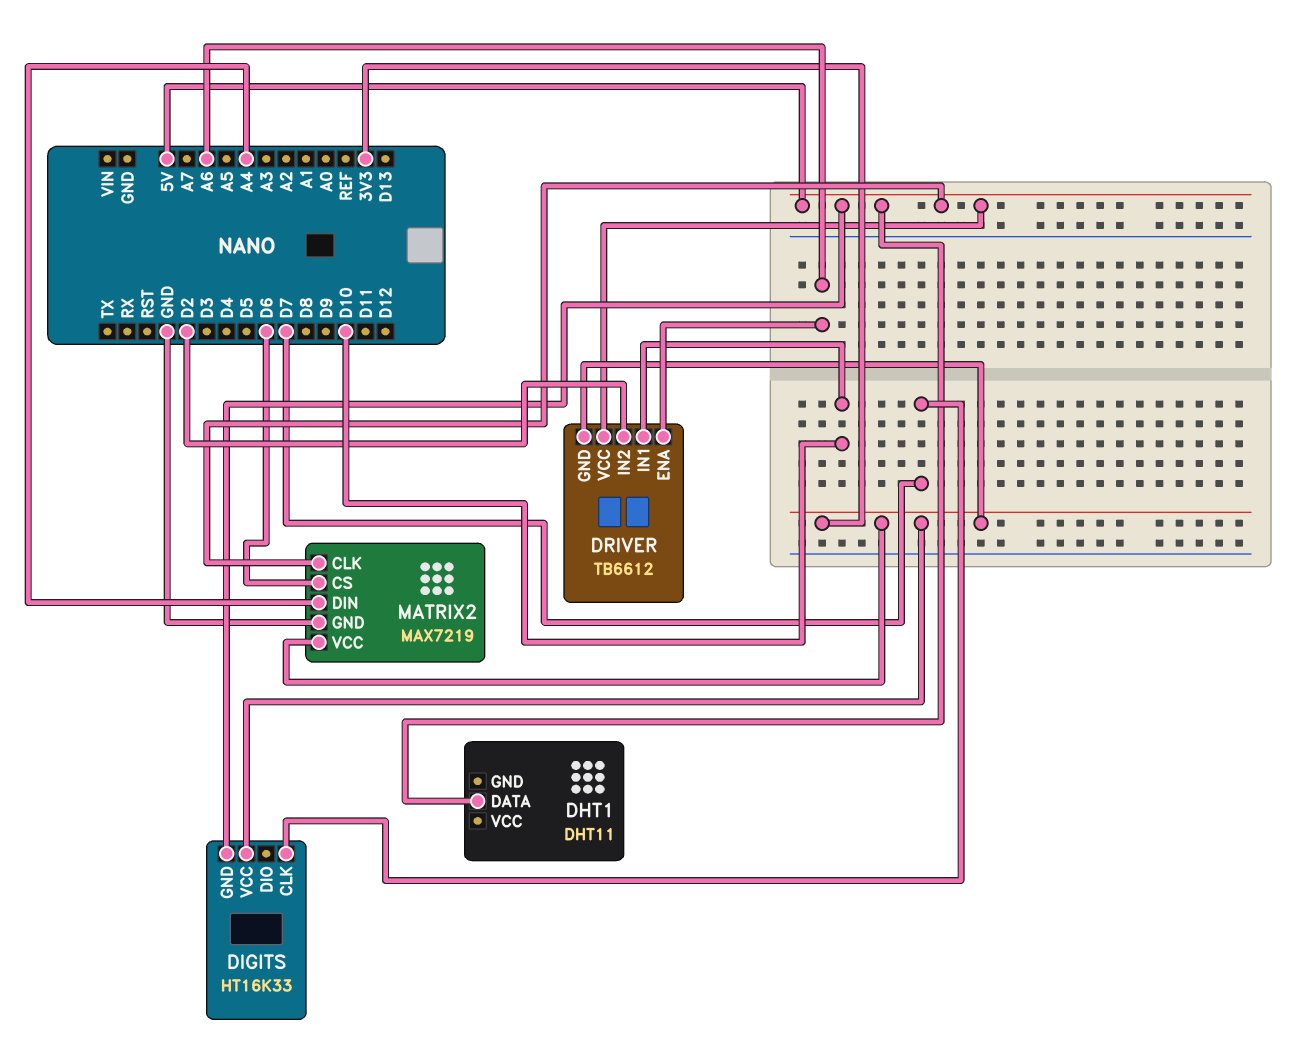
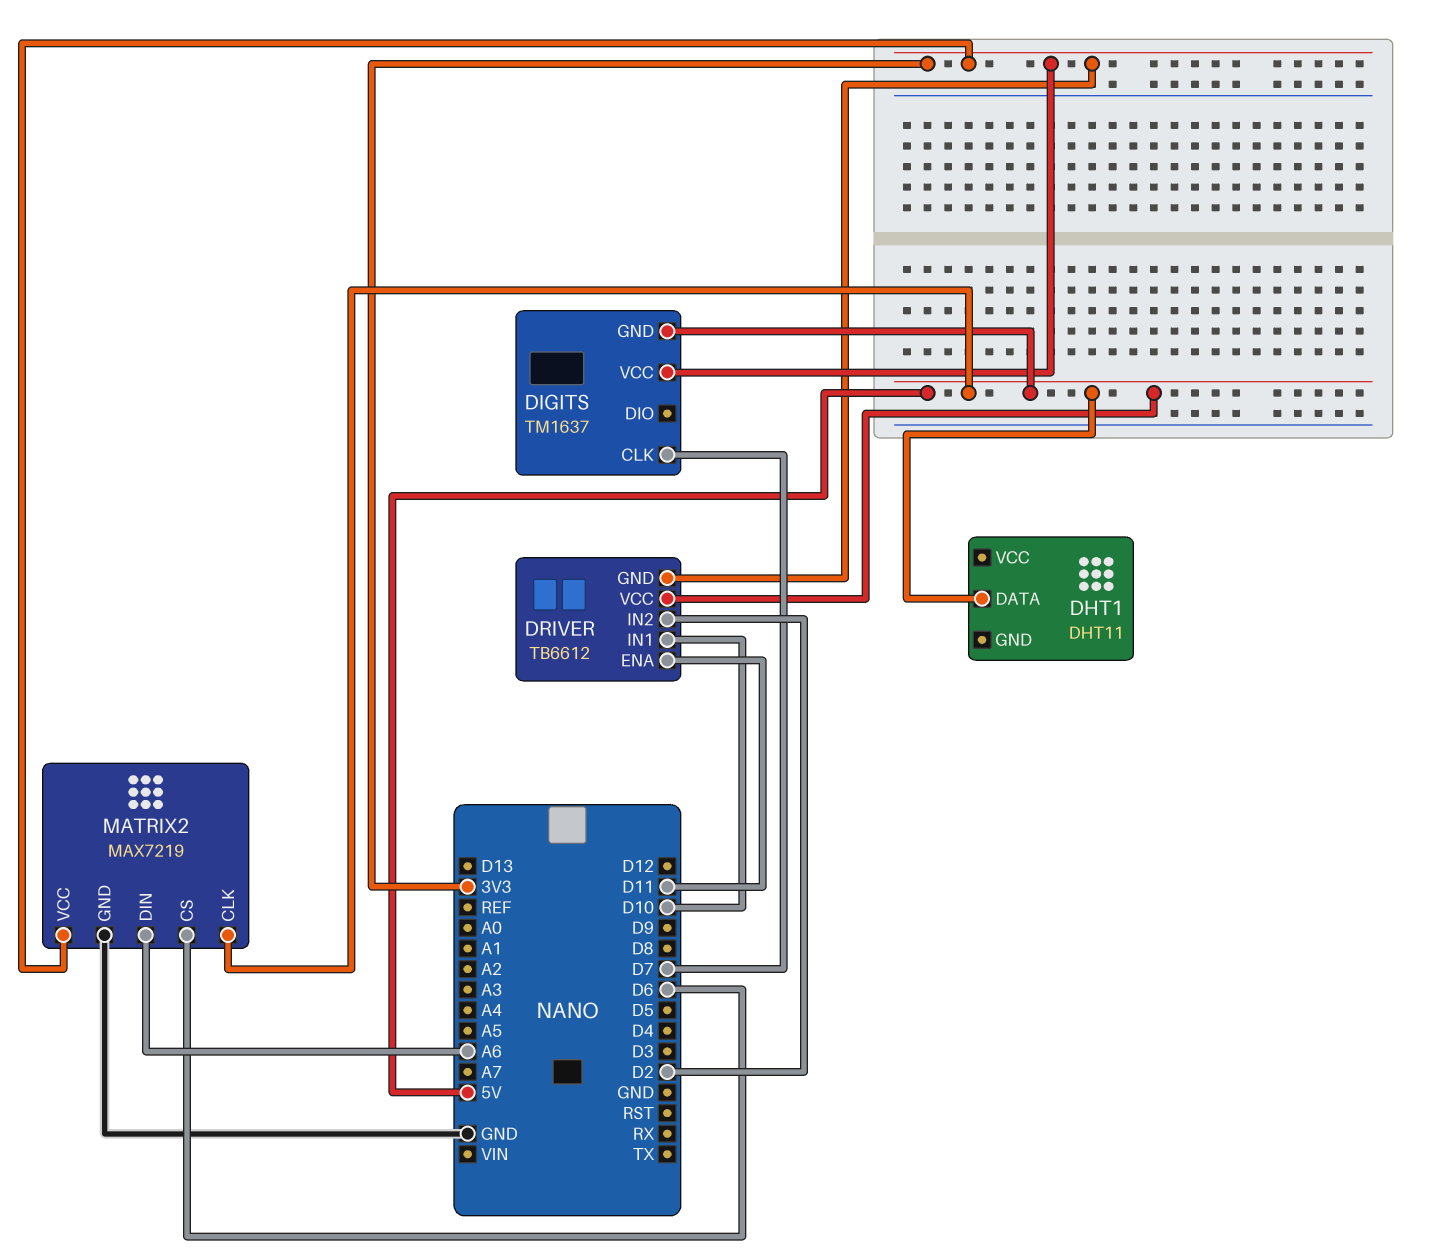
DIGITS: HT16K33 -> TM1637
DRIVER pin ENA: A6 -> D11
MATRIX2 pin DIN: A4 -> A6

